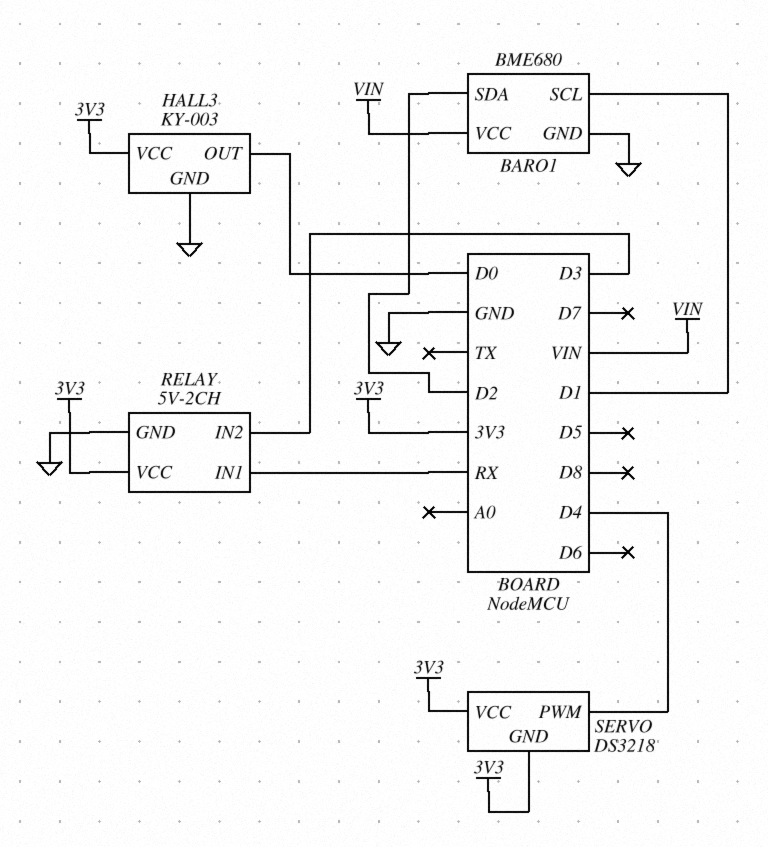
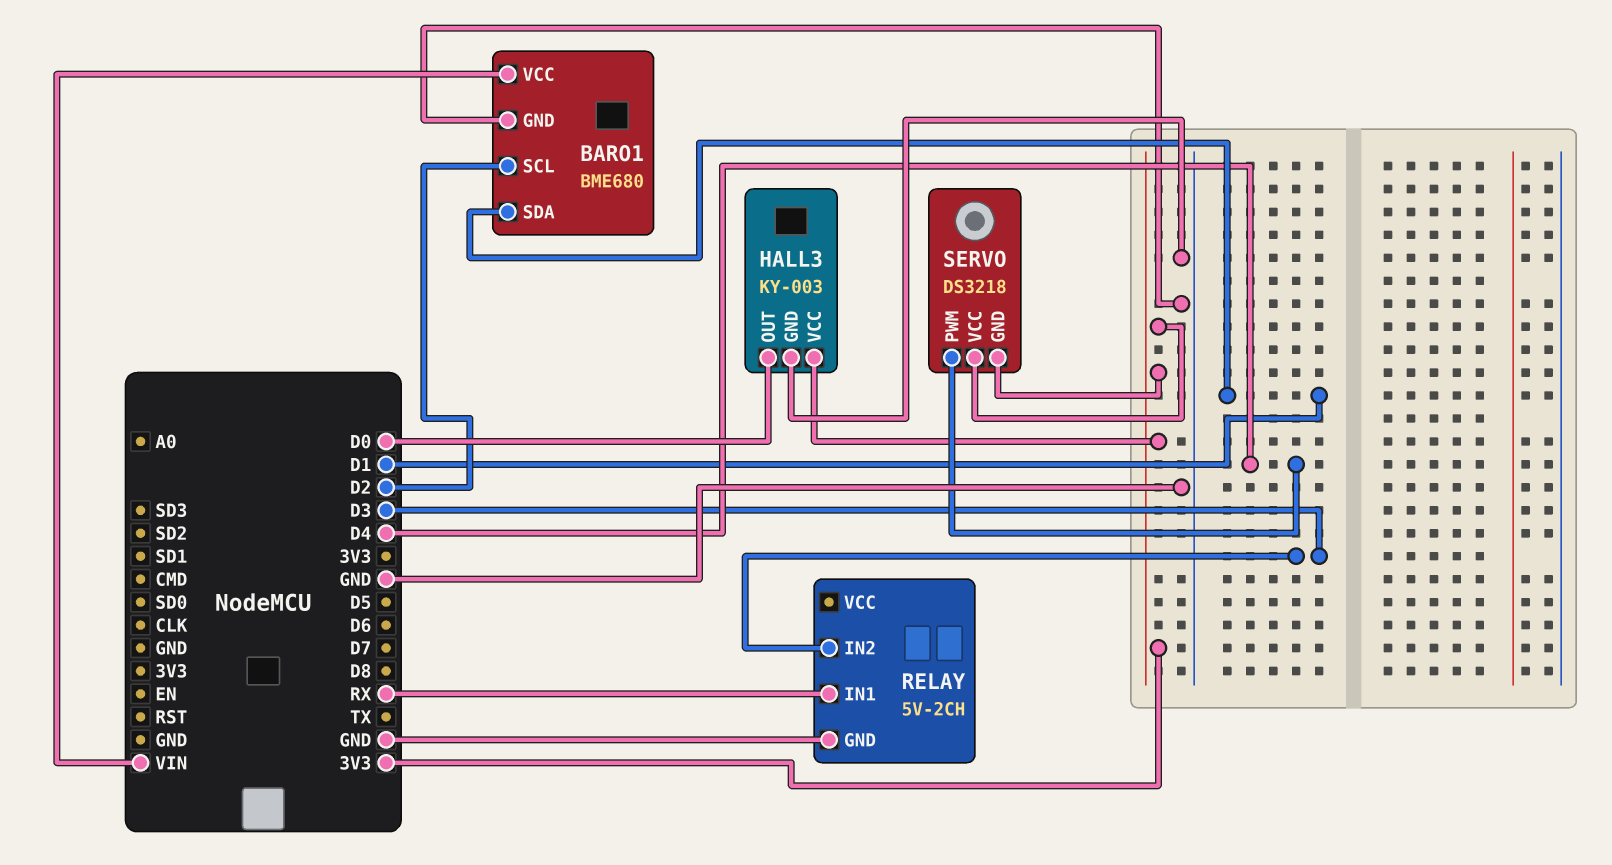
BARO1 pin SCL: D1 -> D2
BARO1 pin SDA: D2 -> D1
RELAY pin VCC: 3V3 -> none

